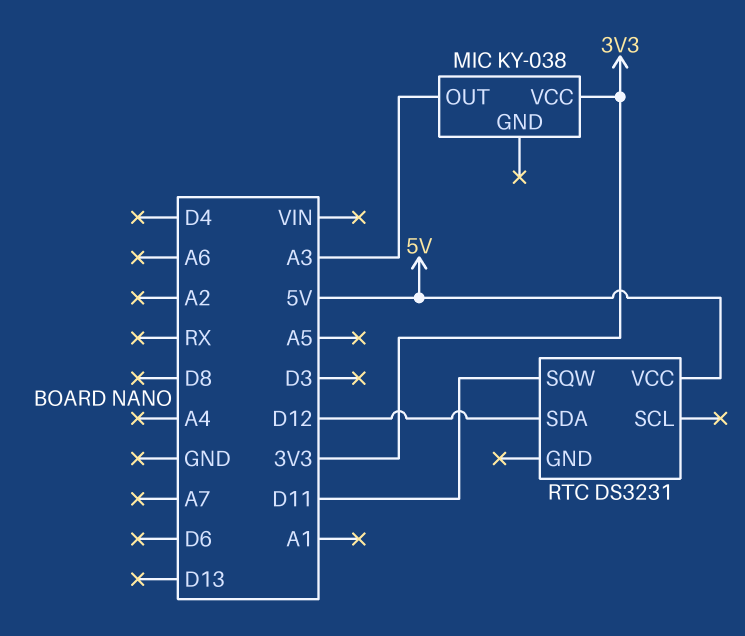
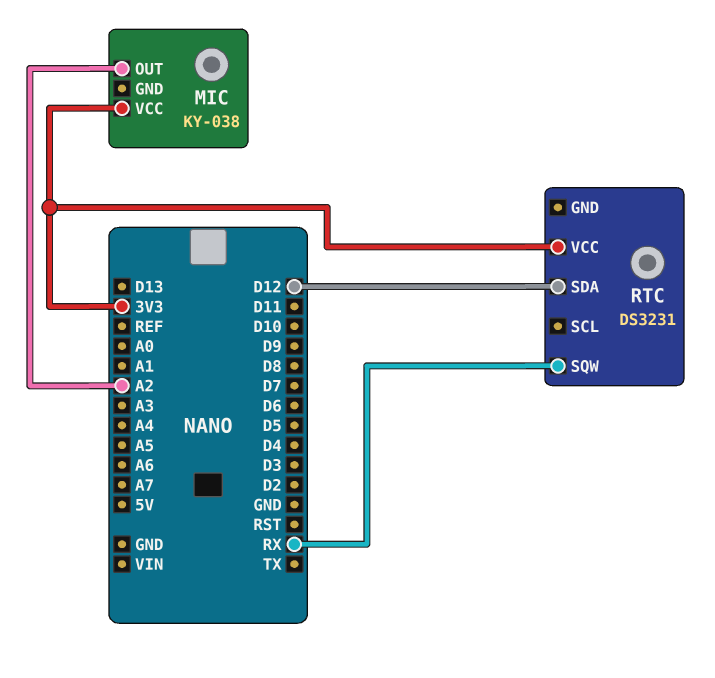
MIC pin OUT: A3 -> A2
RTC pin SQW: D11 -> RX
RTC pin VCC: 5V -> 3V3

